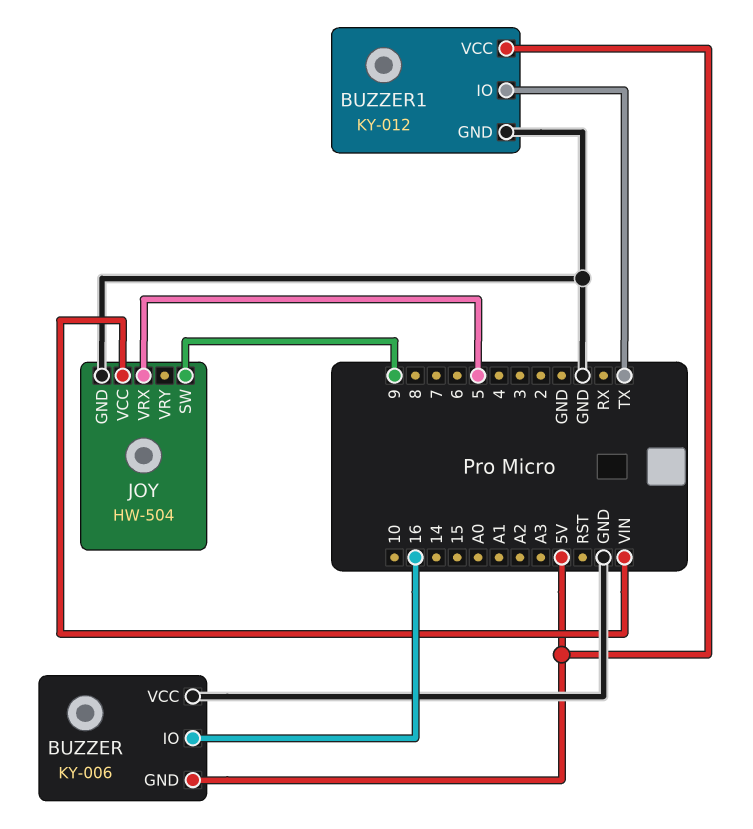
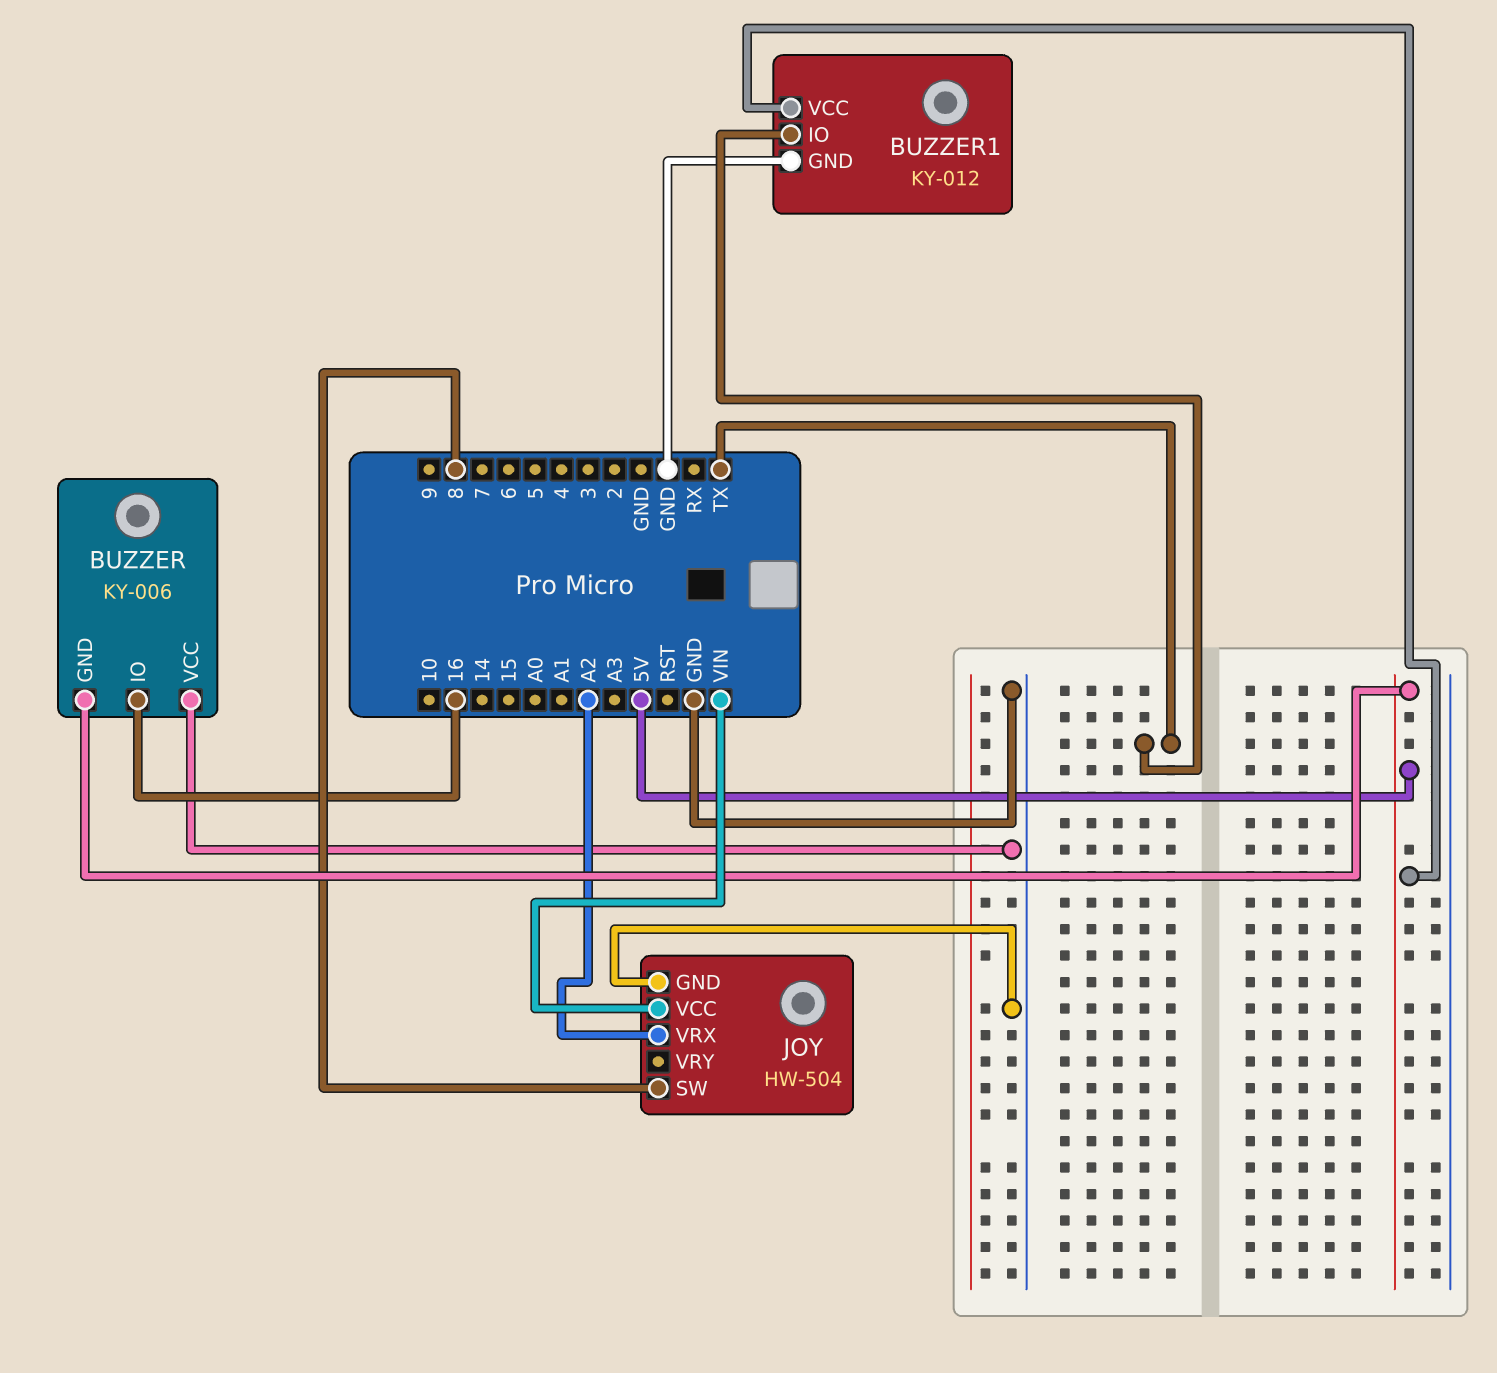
JOY pin SW: 9 -> 8
JOY pin VRX: 5 -> A2

